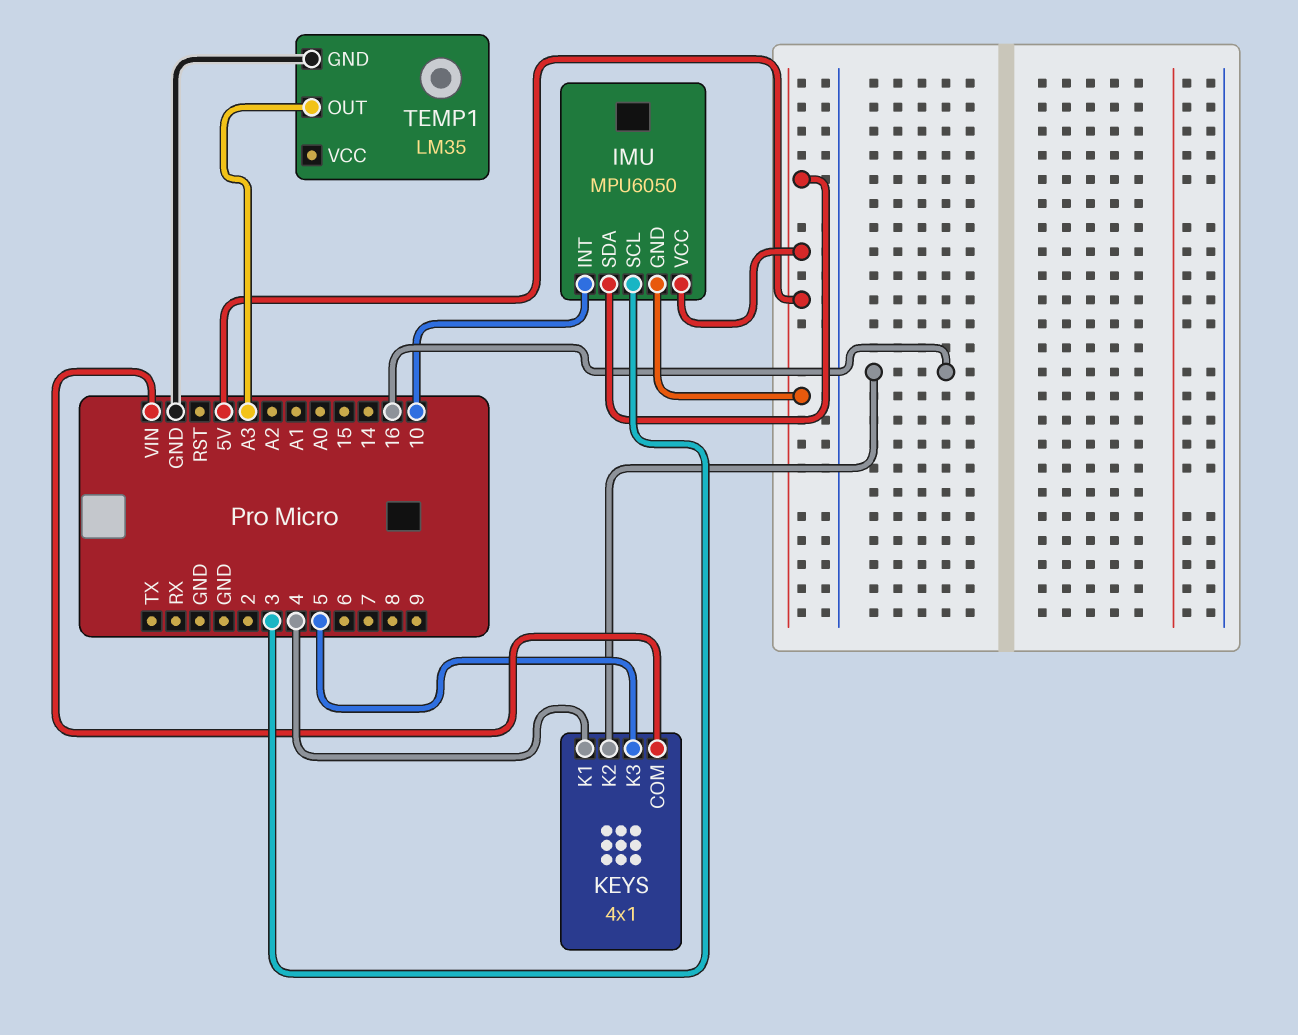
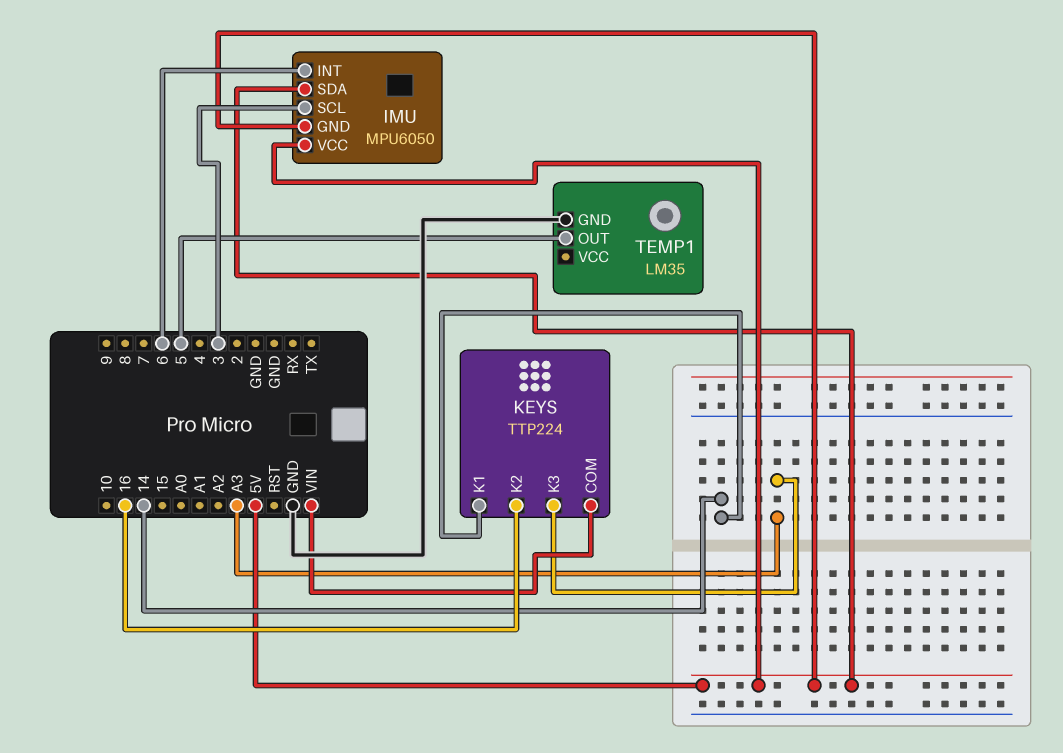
IMU pin INT: 10 -> 6
KEYS: 4x1 -> TTP224
KEYS pin K1: 4 -> 14
KEYS pin K3: 5 -> A3
TEMP1 pin OUT: A3 -> 5

